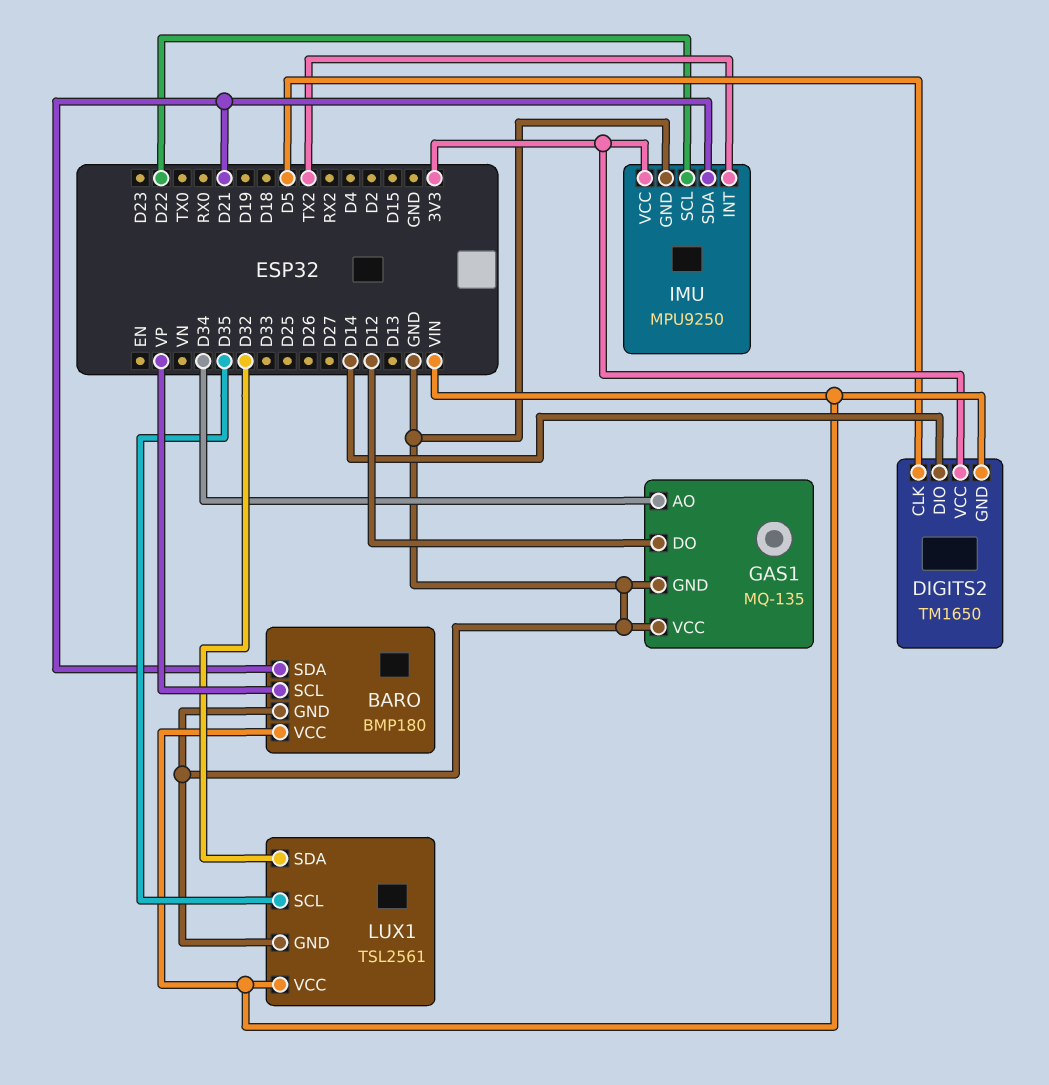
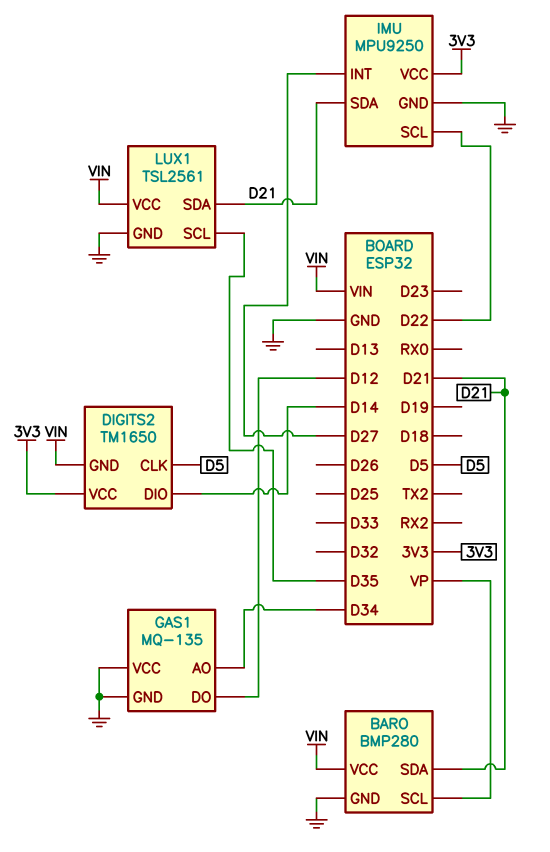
BARO: BMP180 -> BMP280
IMU pin INT: TX2 -> D27
LUX1 pin SDA: D32 -> D21

